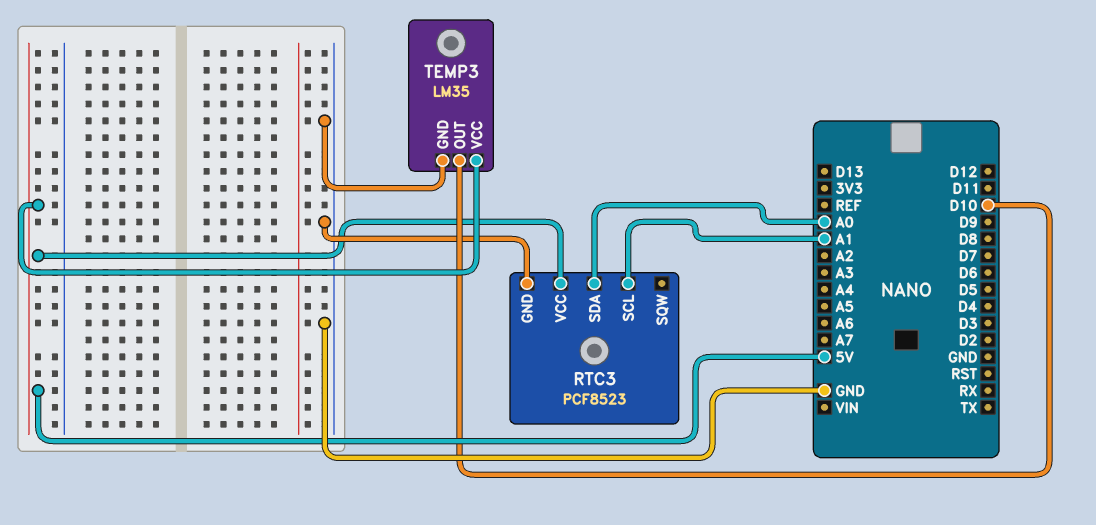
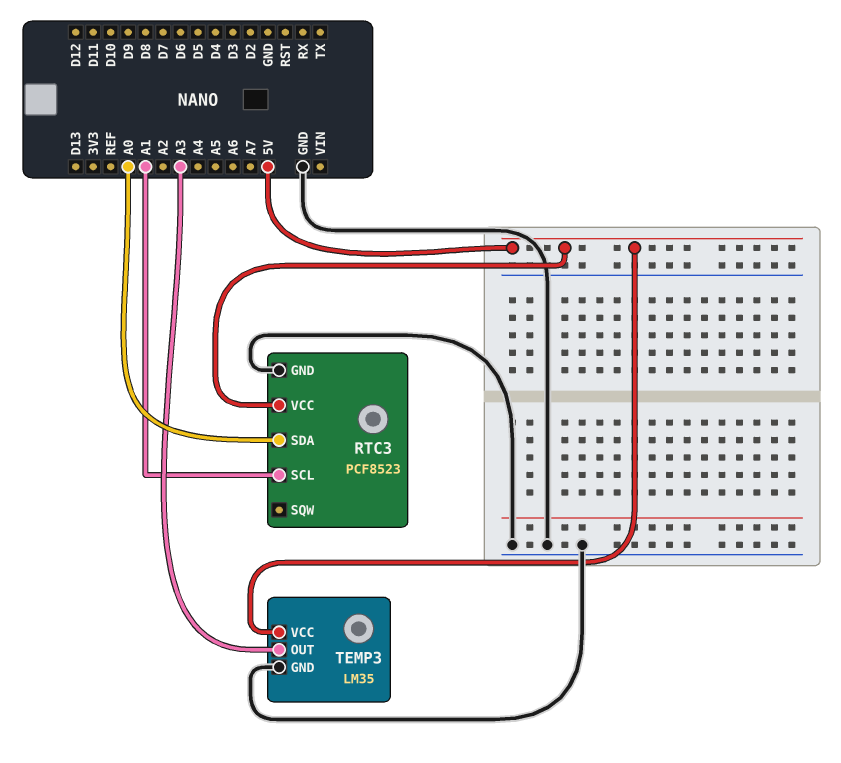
TEMP3 pin OUT: D10 -> A3

